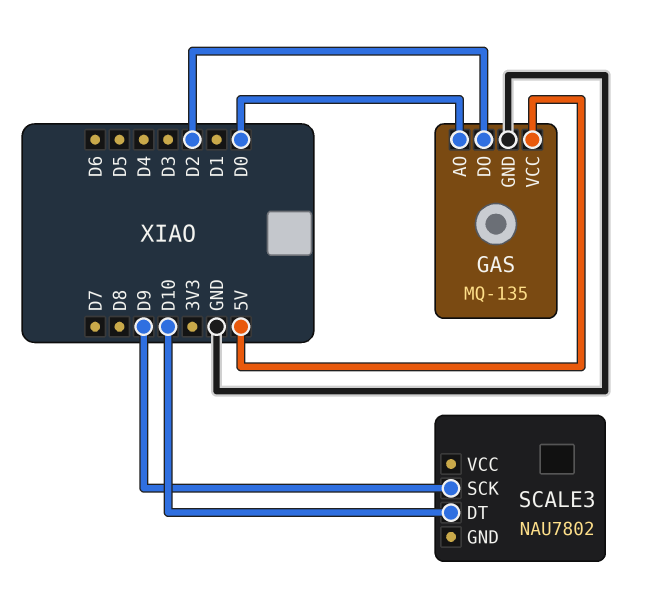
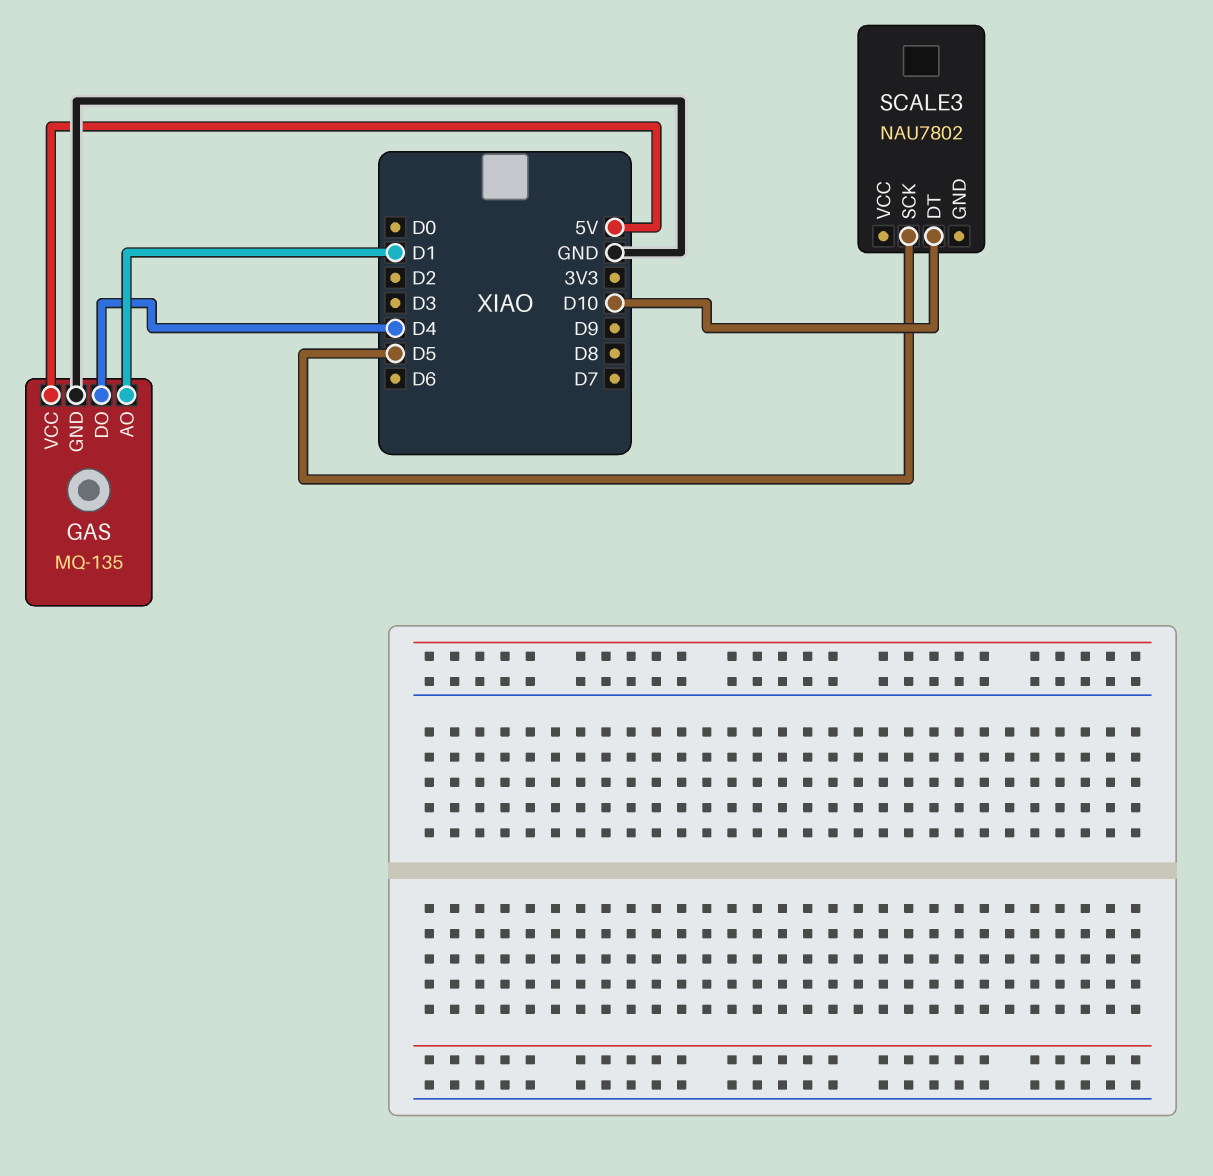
GAS pin AO: D0 -> D1
GAS pin DO: D2 -> D4
SCALE3 pin SCK: D9 -> D5

